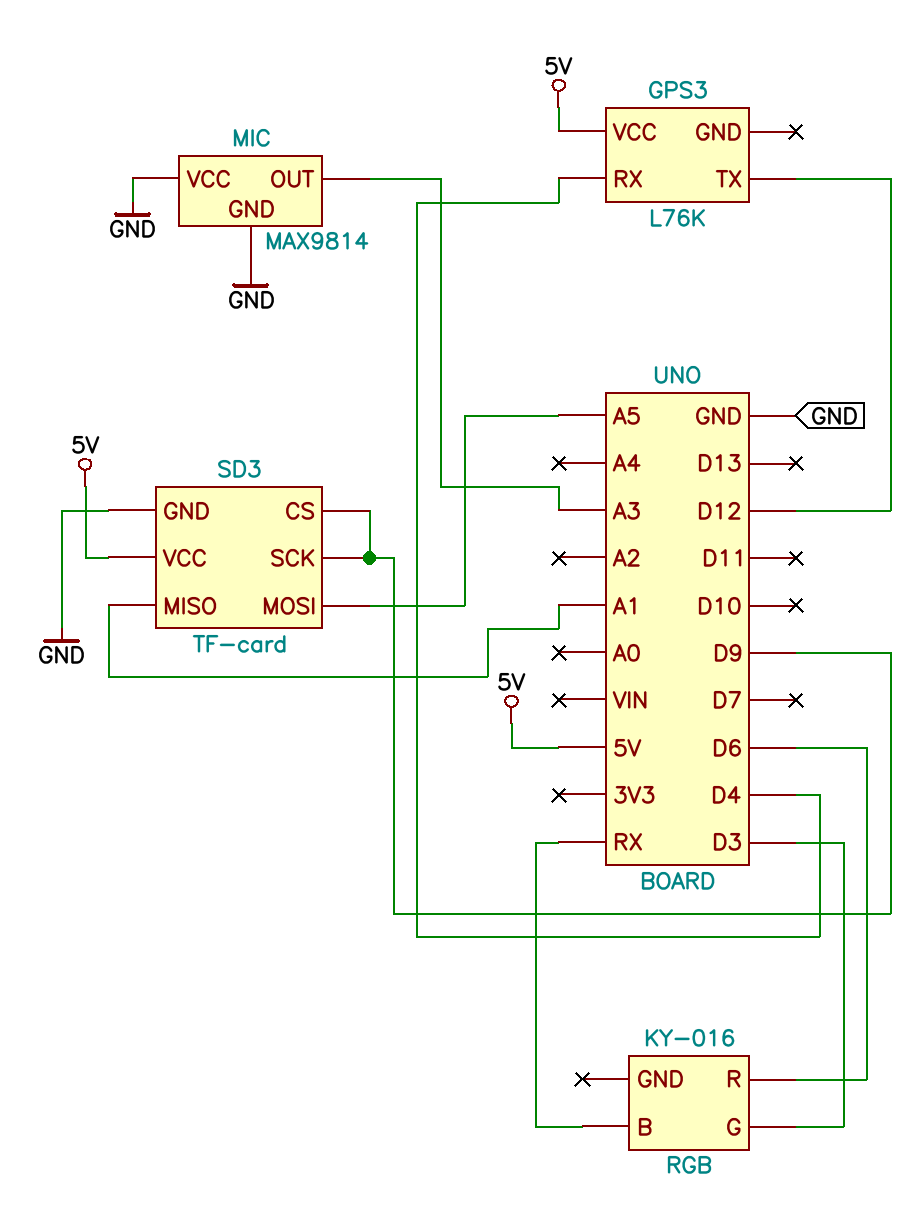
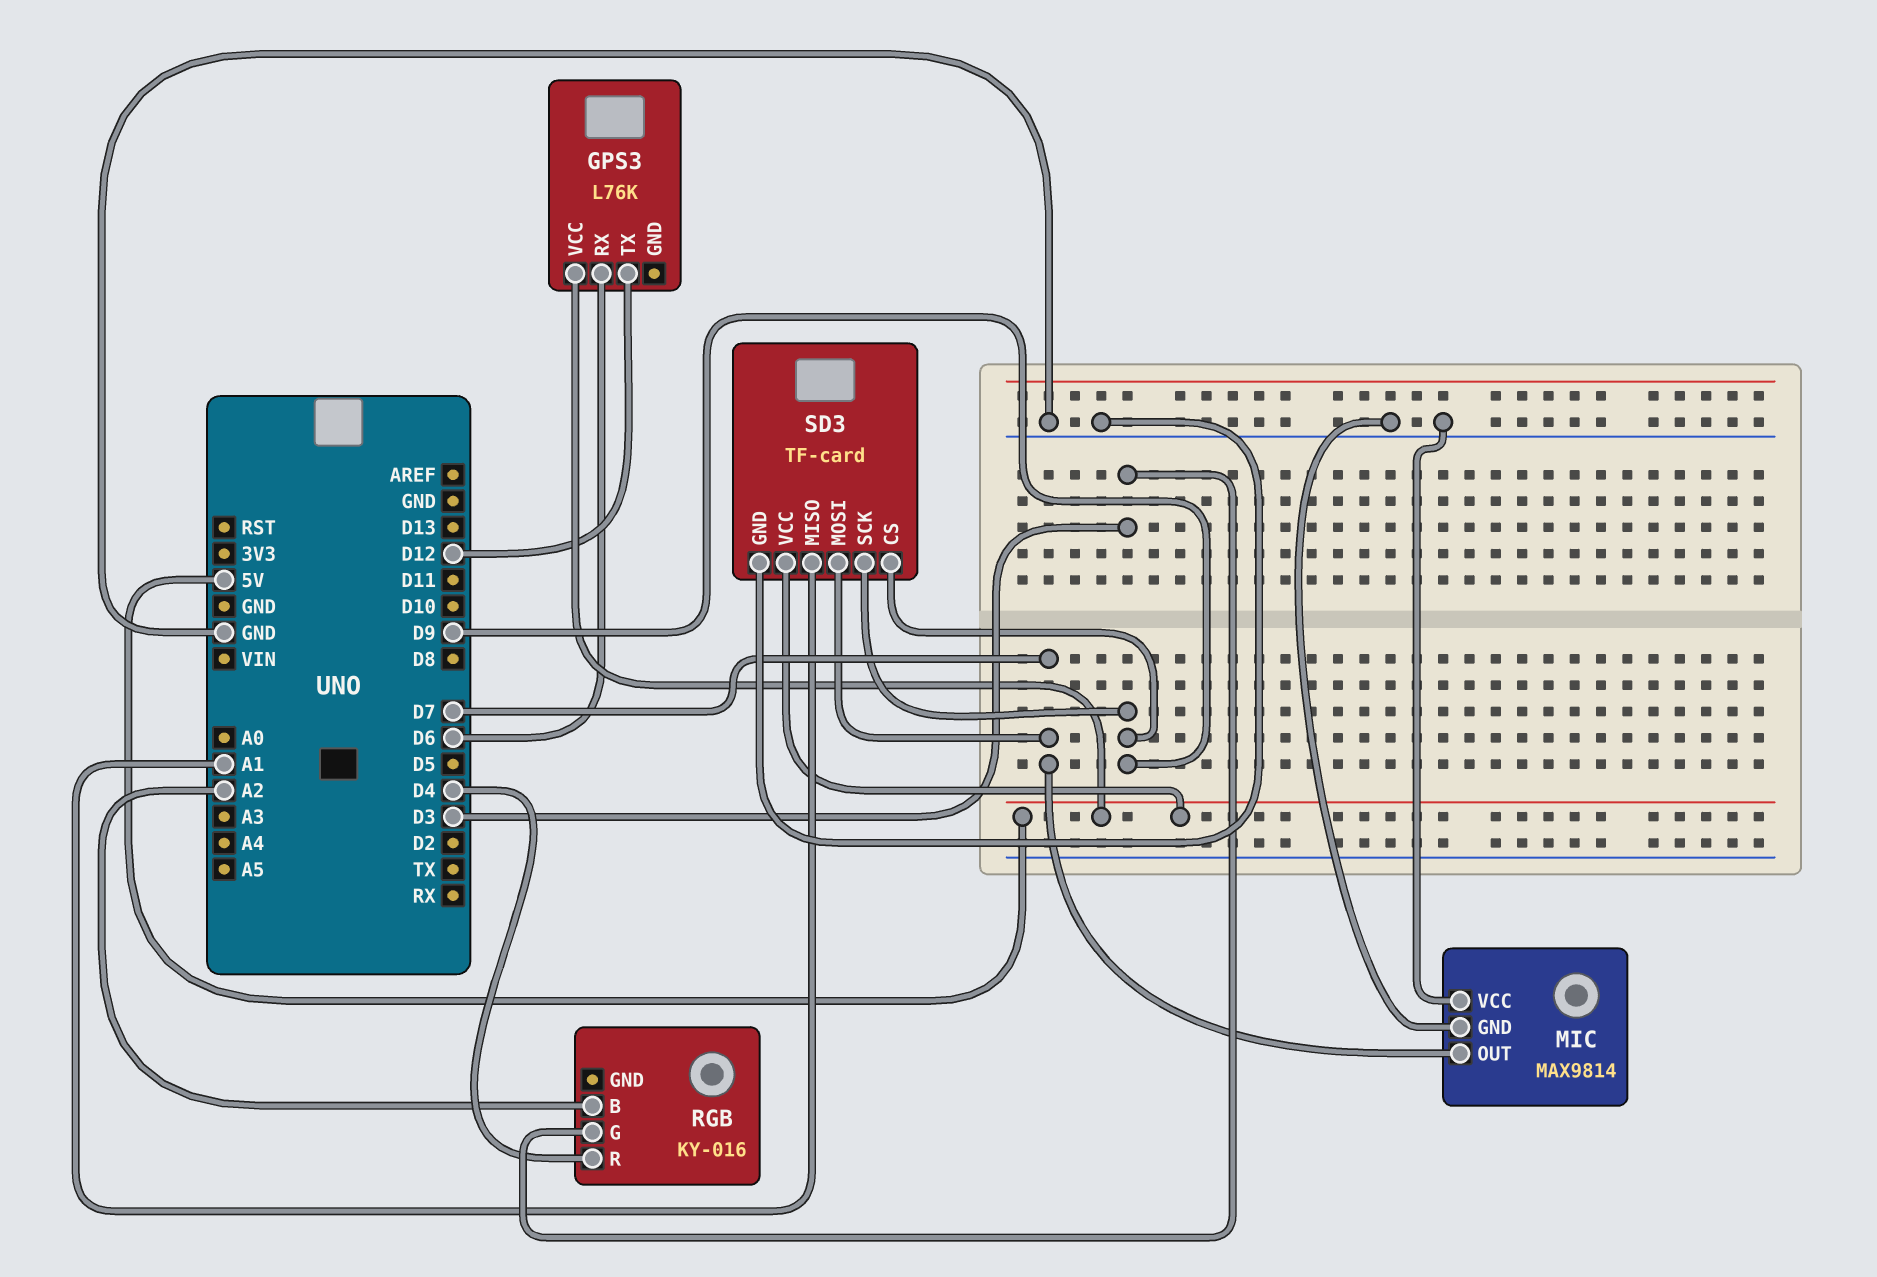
GPS3 pin RX: D4 -> D6
MIC pin OUT: A3 -> D7
RGB pin B: RX -> A2
RGB pin R: D6 -> D4
SD3 pin MOSI: A5 -> D7

